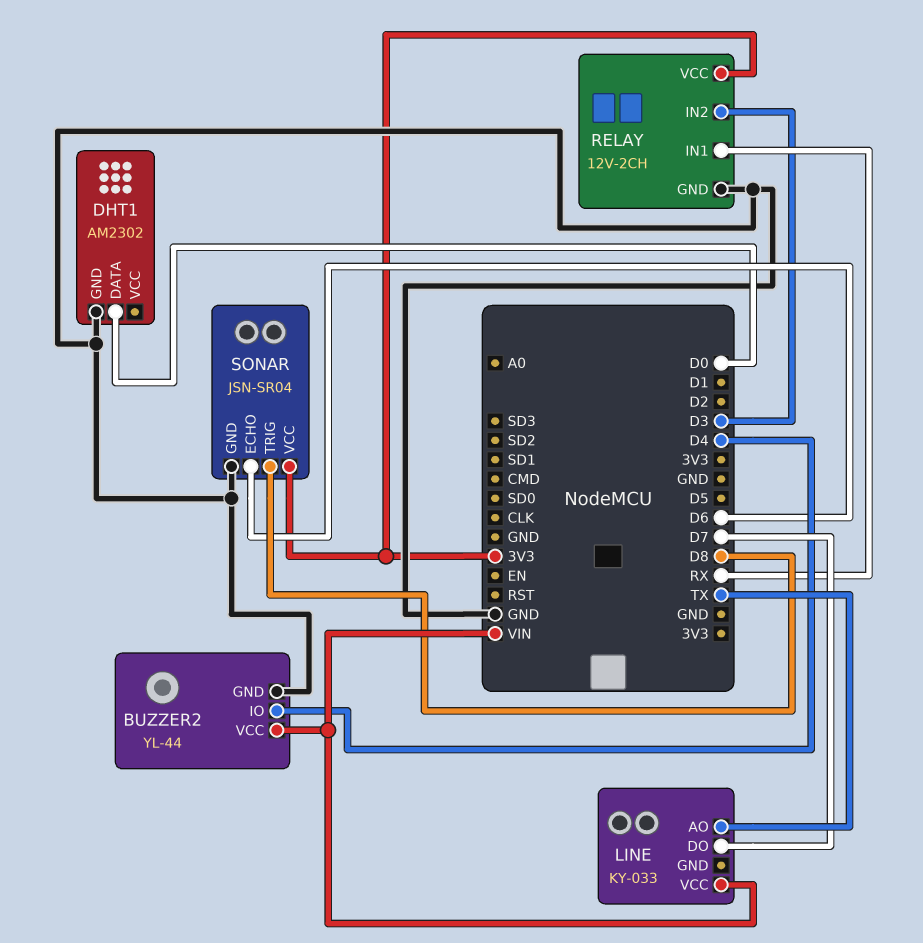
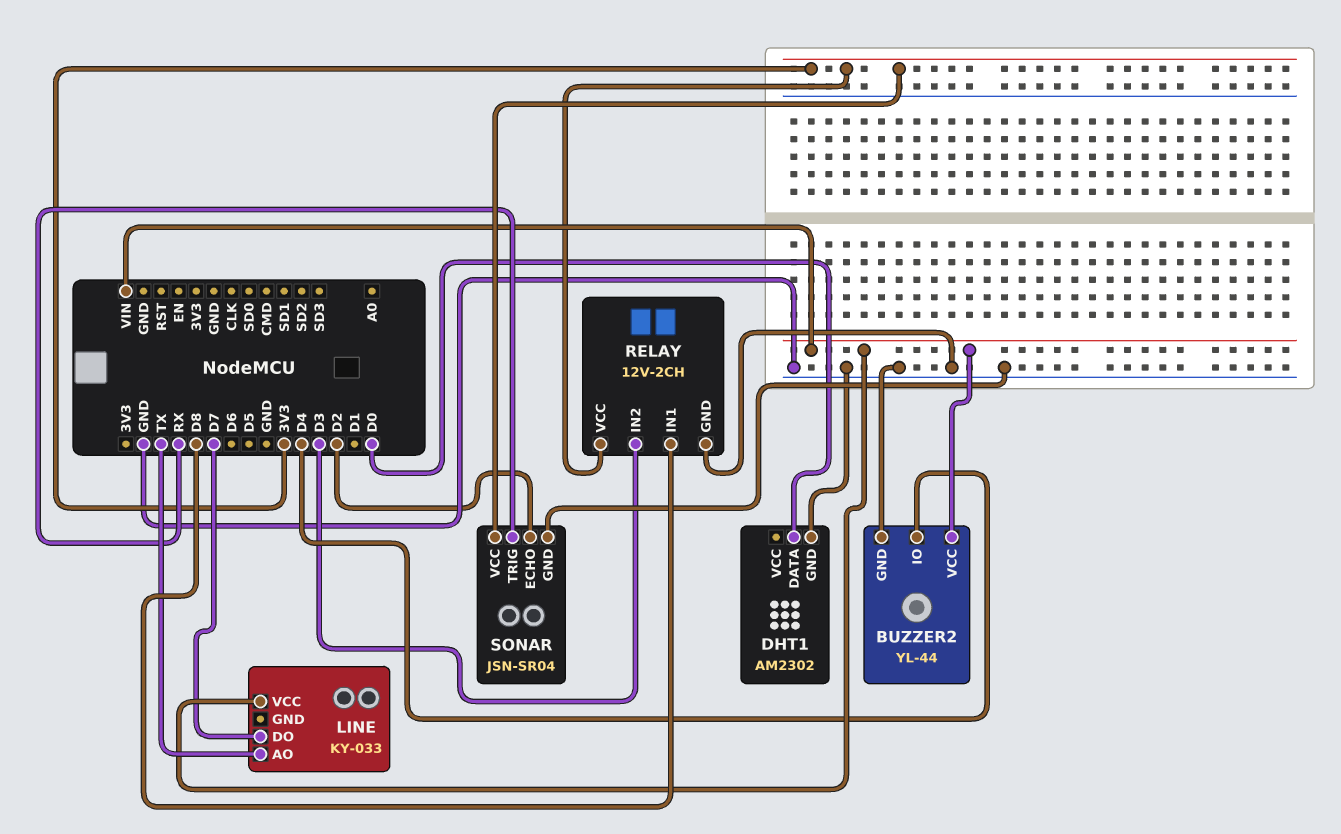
RELAY pin IN1: RX -> D8
SONAR pin ECHO: D6 -> D2
SONAR pin TRIG: D8 -> RX

